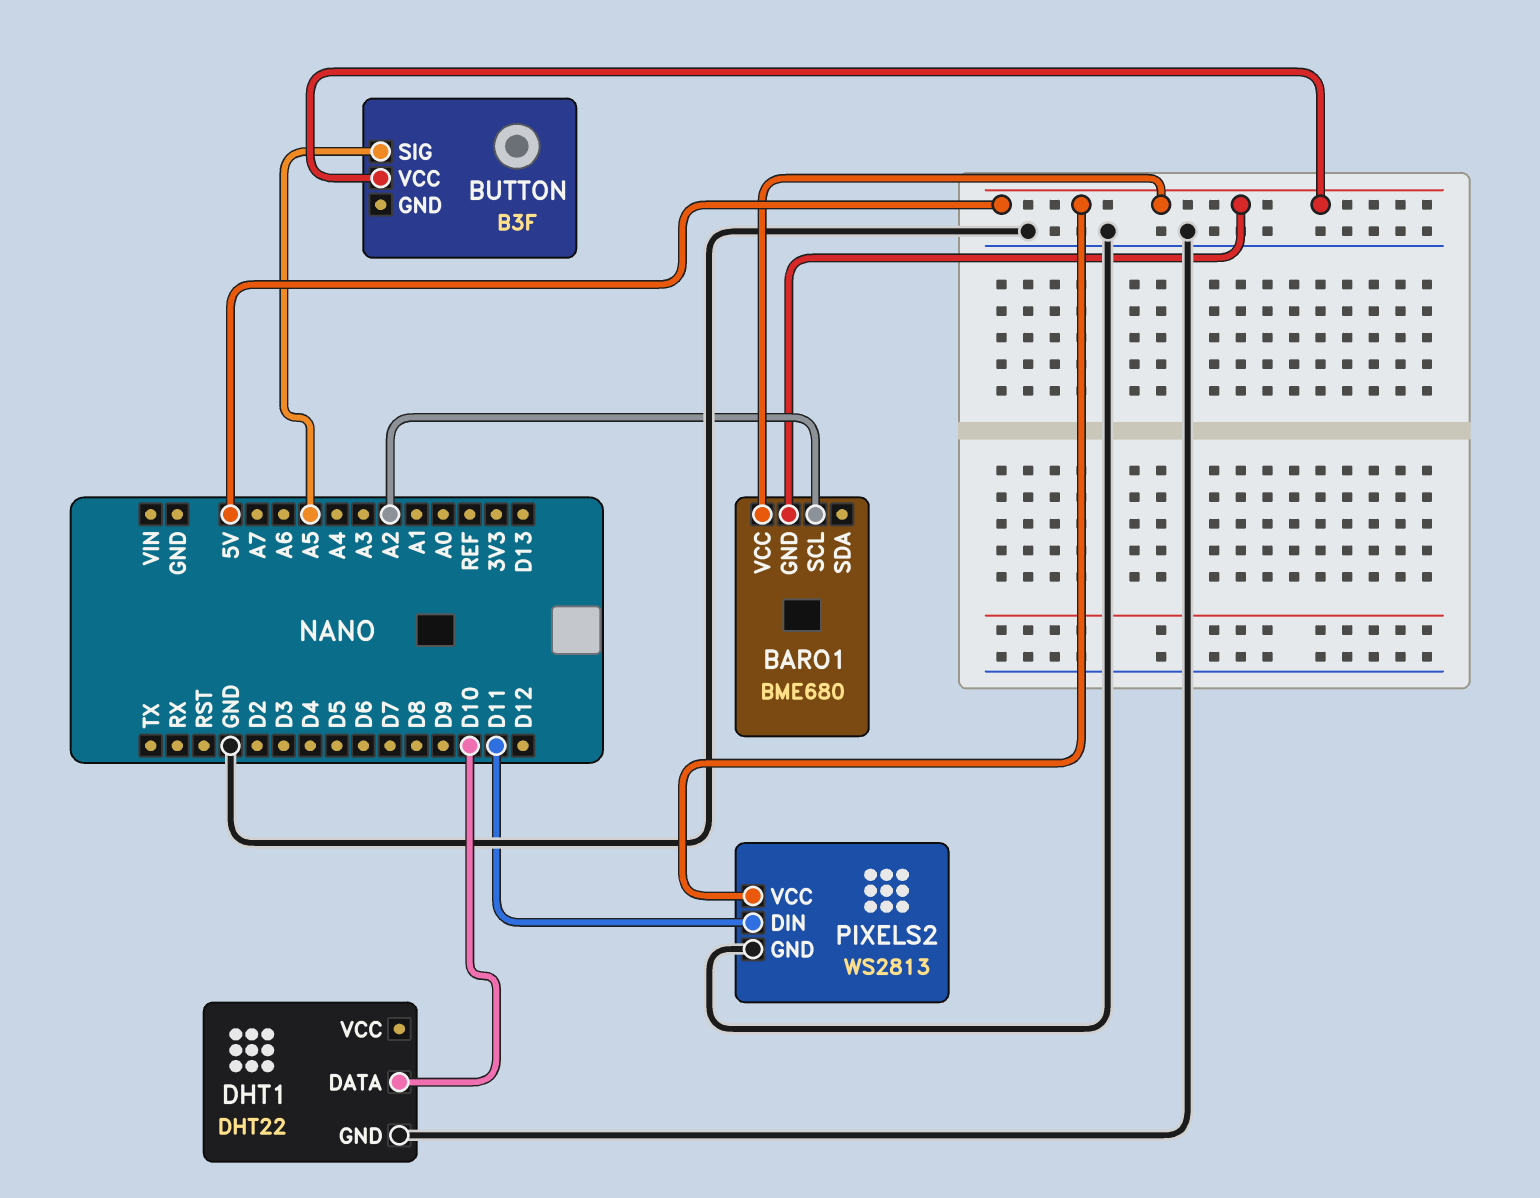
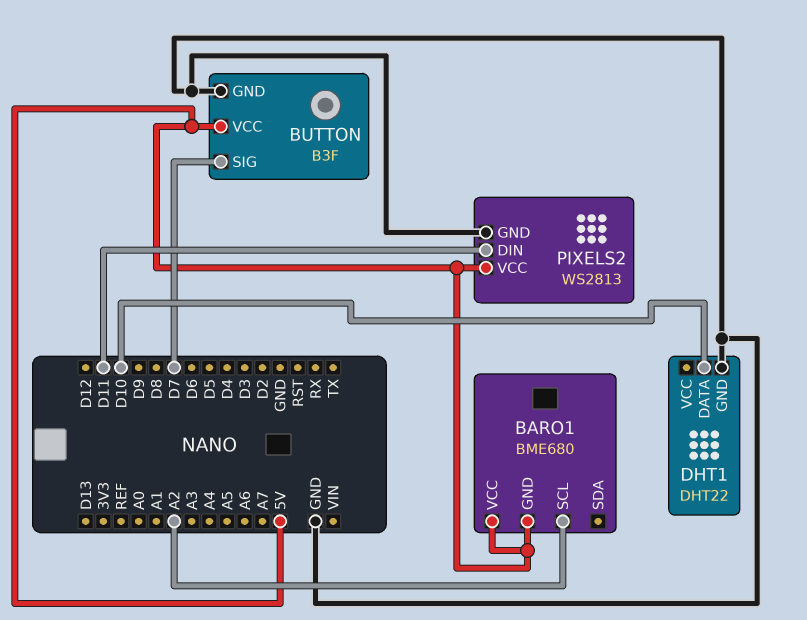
BUTTON pin GND: none -> GND
BUTTON pin SIG: A5 -> D7

